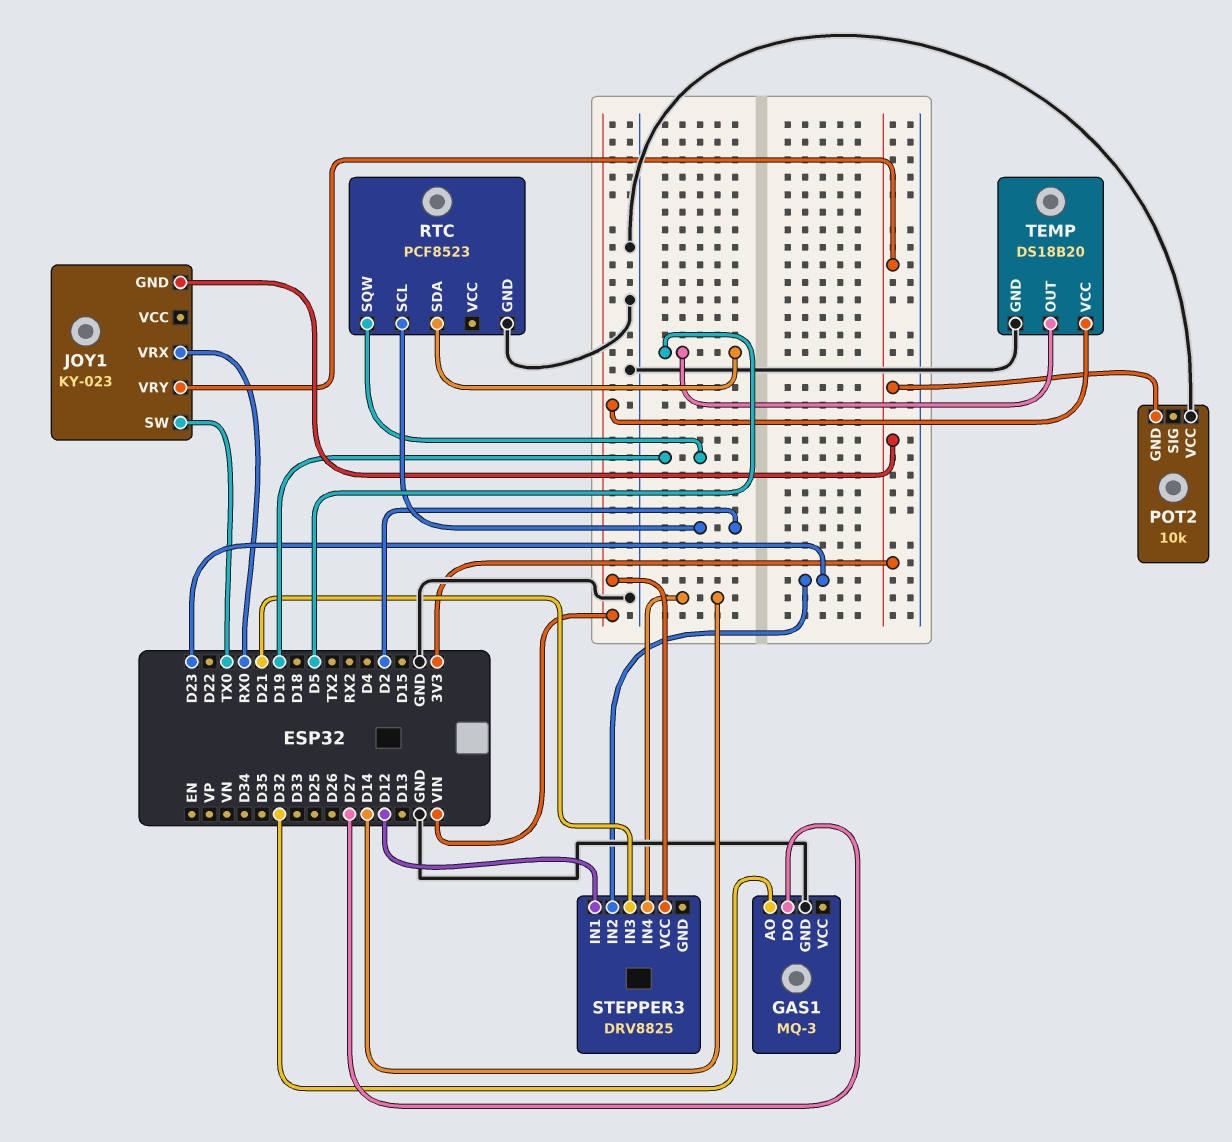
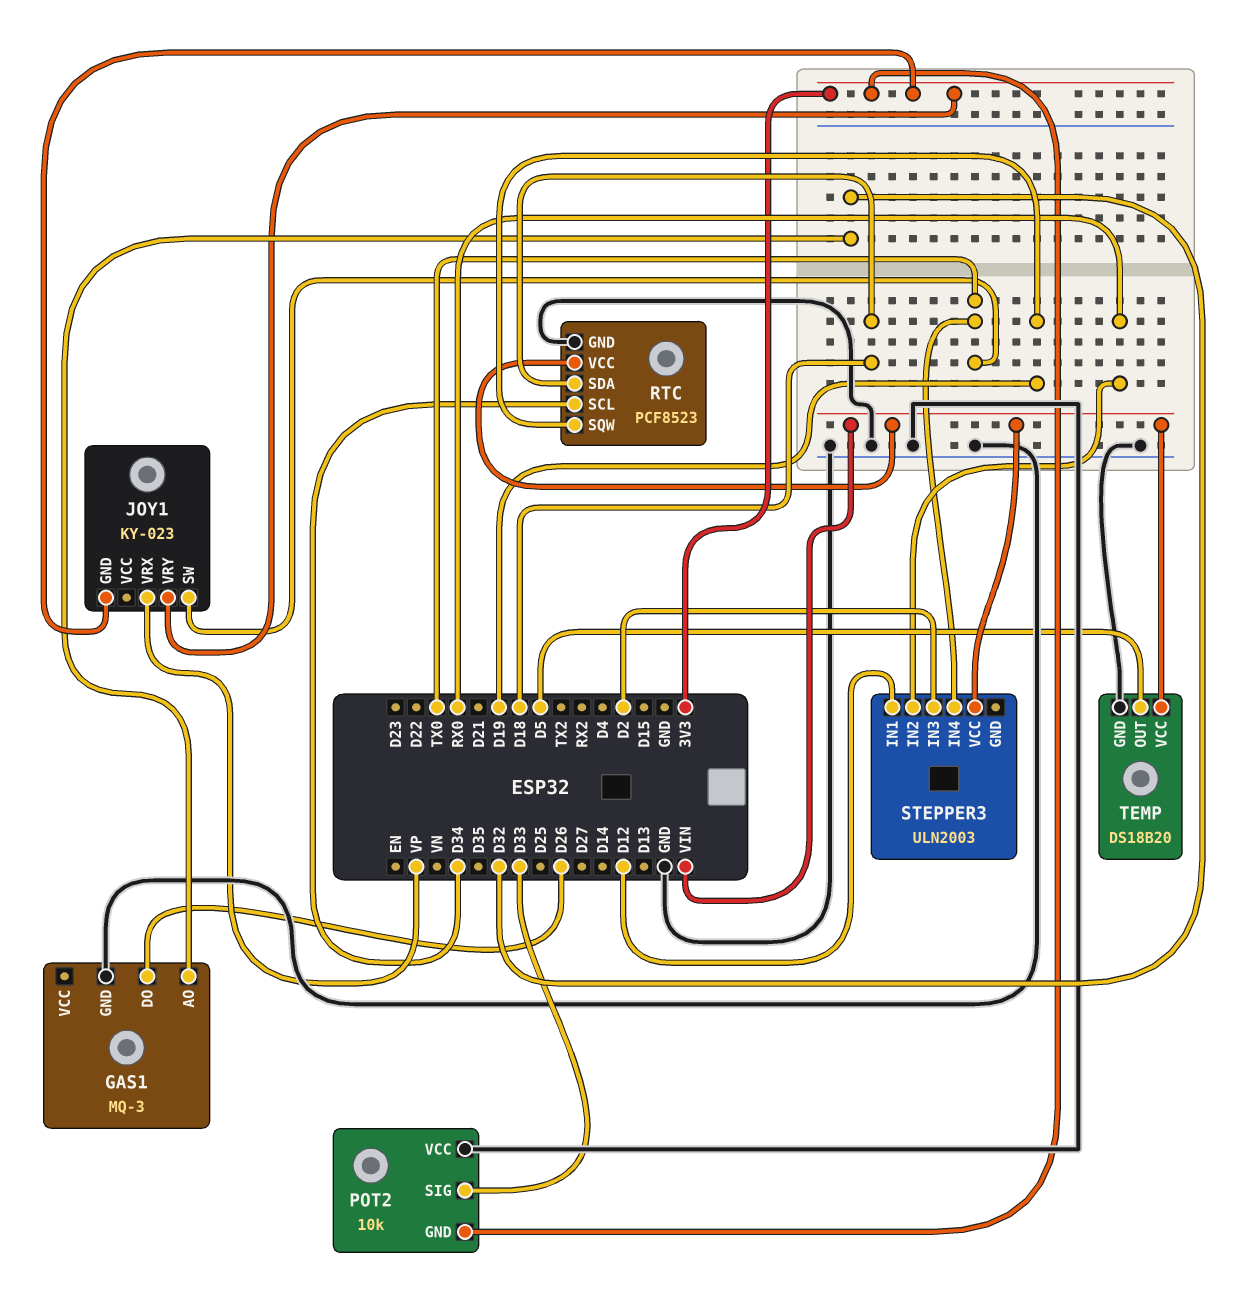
GAS1 pin DO: D27 -> D26
JOY1 pin VRX: RX0 -> VP
POT2 pin SIG: none -> D33
RTC pin SCL: D2 -> D34
RTC pin SDA: D5 -> D18
RTC pin VCC: none -> VIN
STEPPER3: DRV8825 -> ULN2003
STEPPER3 pin IN2: D23 -> RX0
STEPPER3 pin IN3: D21 -> D2
STEPPER3 pin IN4: D14 -> TX0

